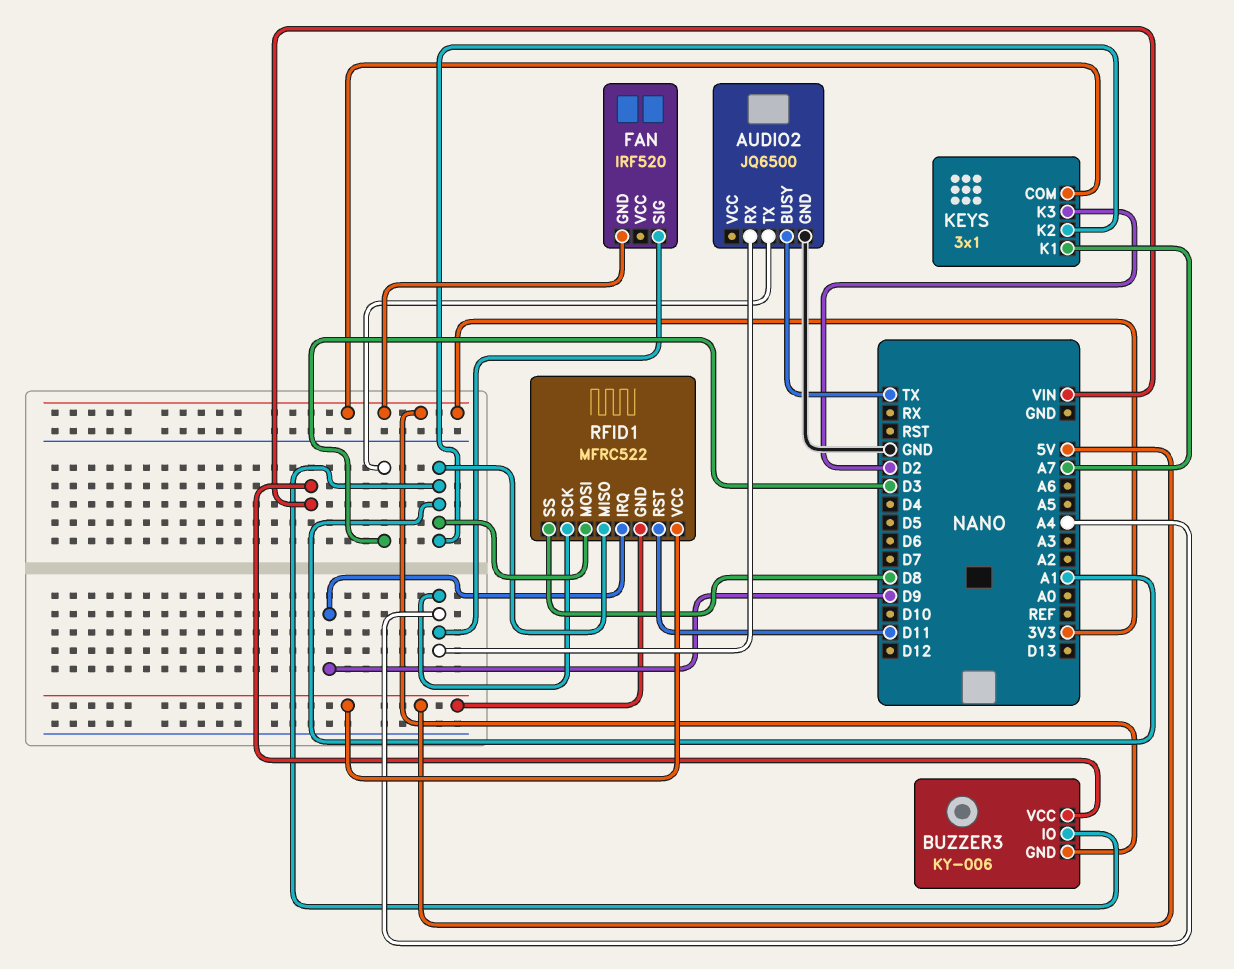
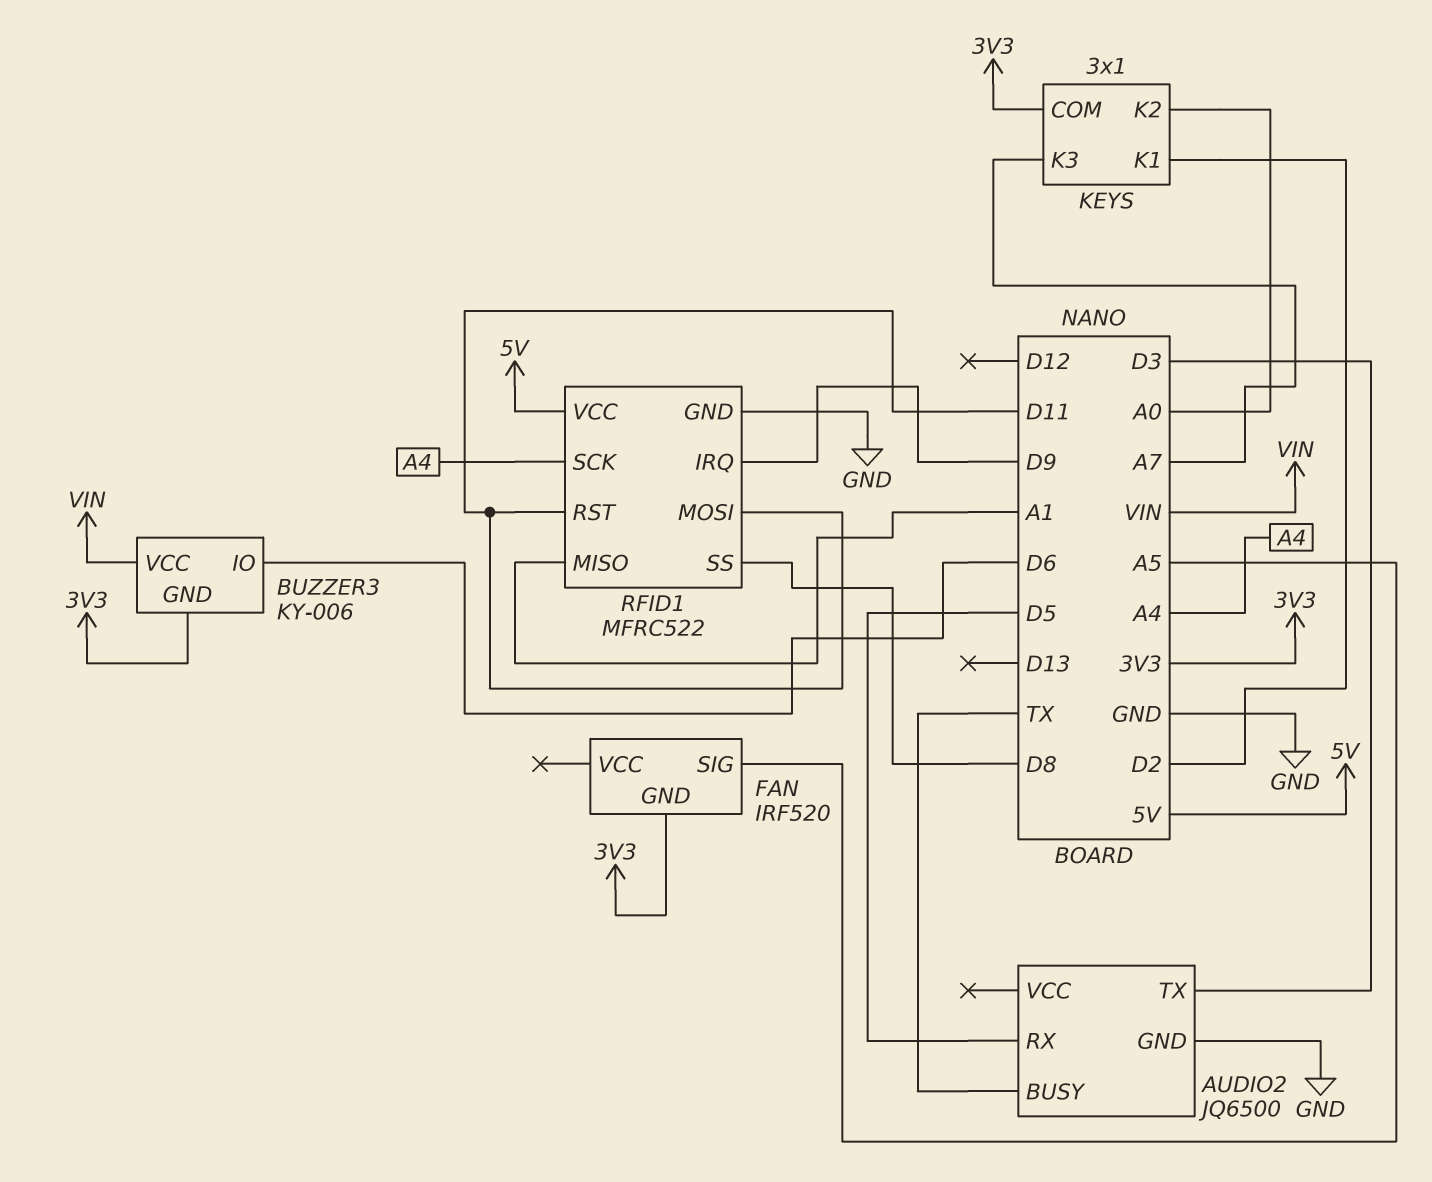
AUDIO2 pin RX: A4 -> D5
BUZZER3 pin IO: A1 -> D6
FAN pin SIG: A4 -> A5
KEYS pin K1: A7 -> D2
KEYS pin K2: A1 -> A0
KEYS pin K3: D2 -> A7
RFID1 pin GND: 5V -> GND
RFID1 pin MOSI: A1 -> D11

